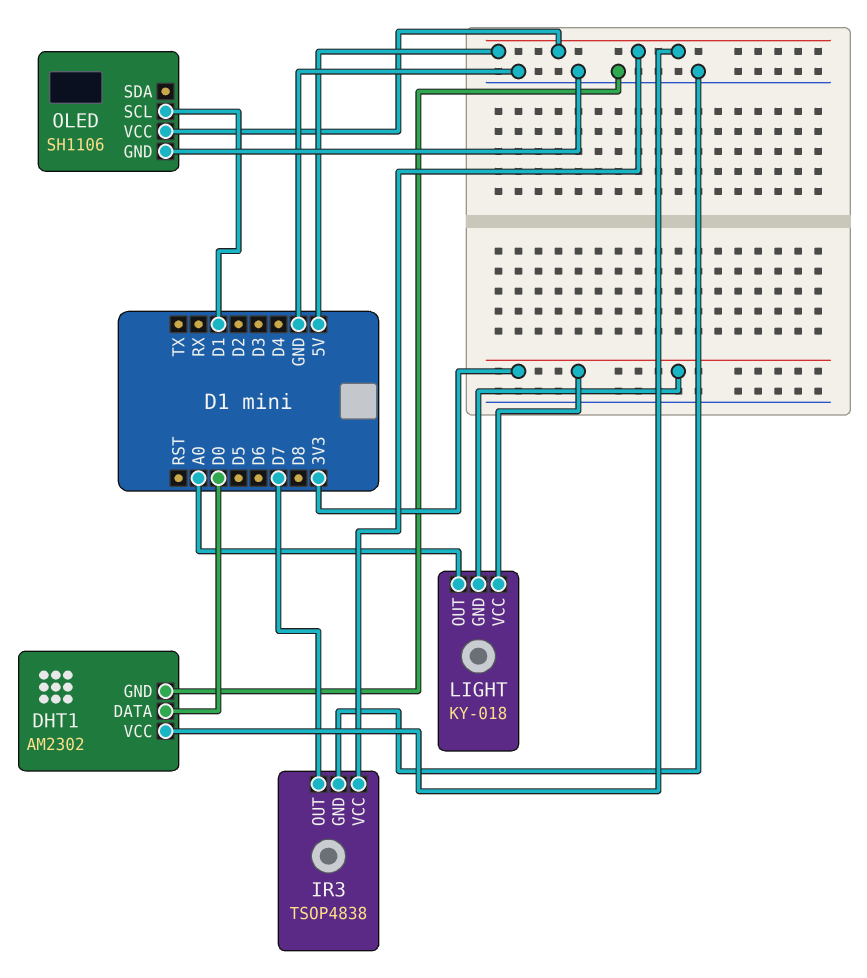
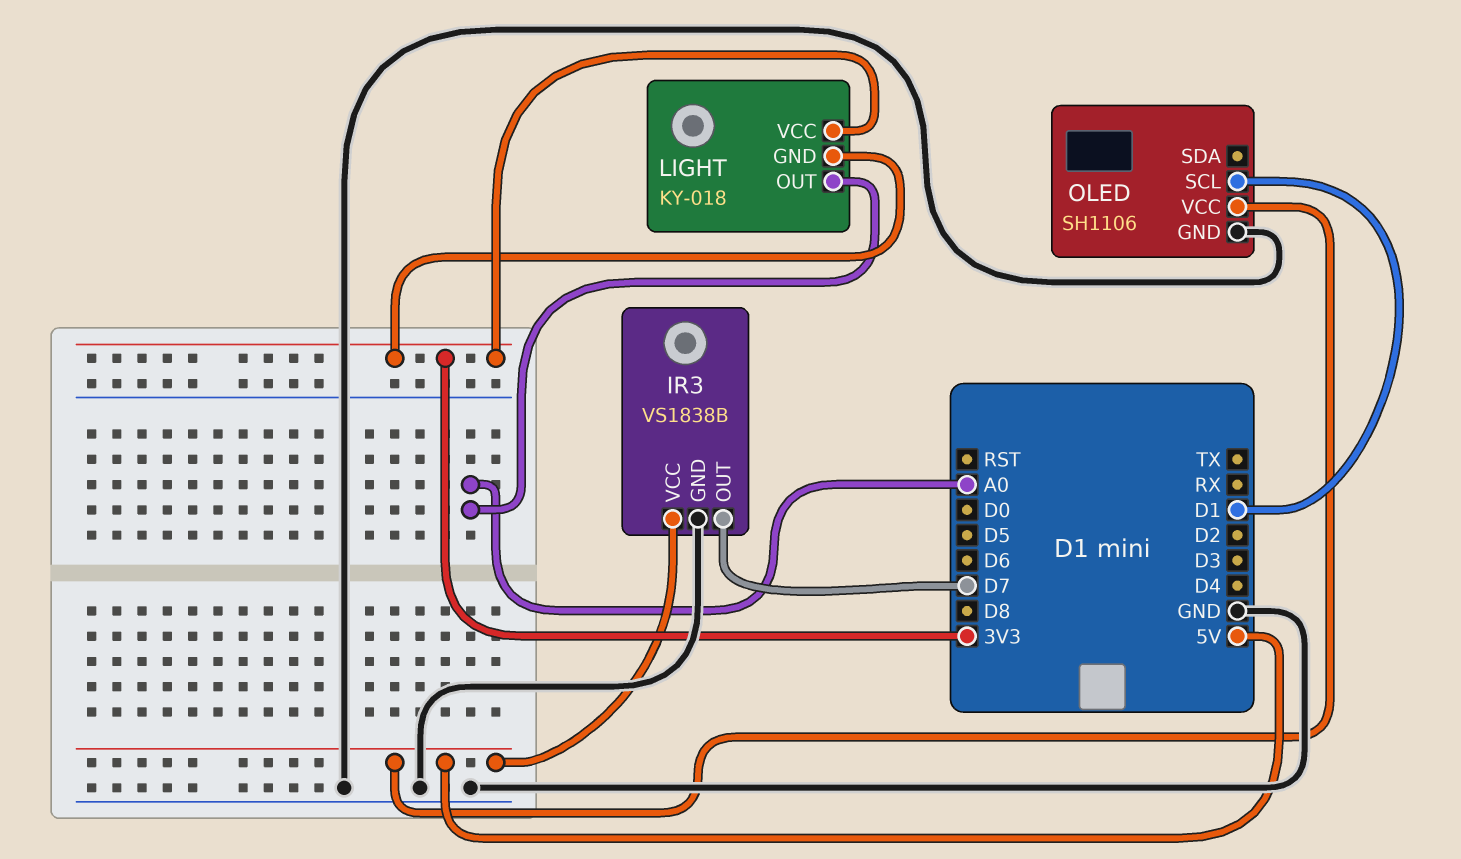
DHT1: AM2302 -> none
DHT1 pin DATA: D0 -> none
DHT1 pin GND: GND -> none
DHT1 pin VCC: 5V -> none
IR3: TSOP4838 -> VS1838B

